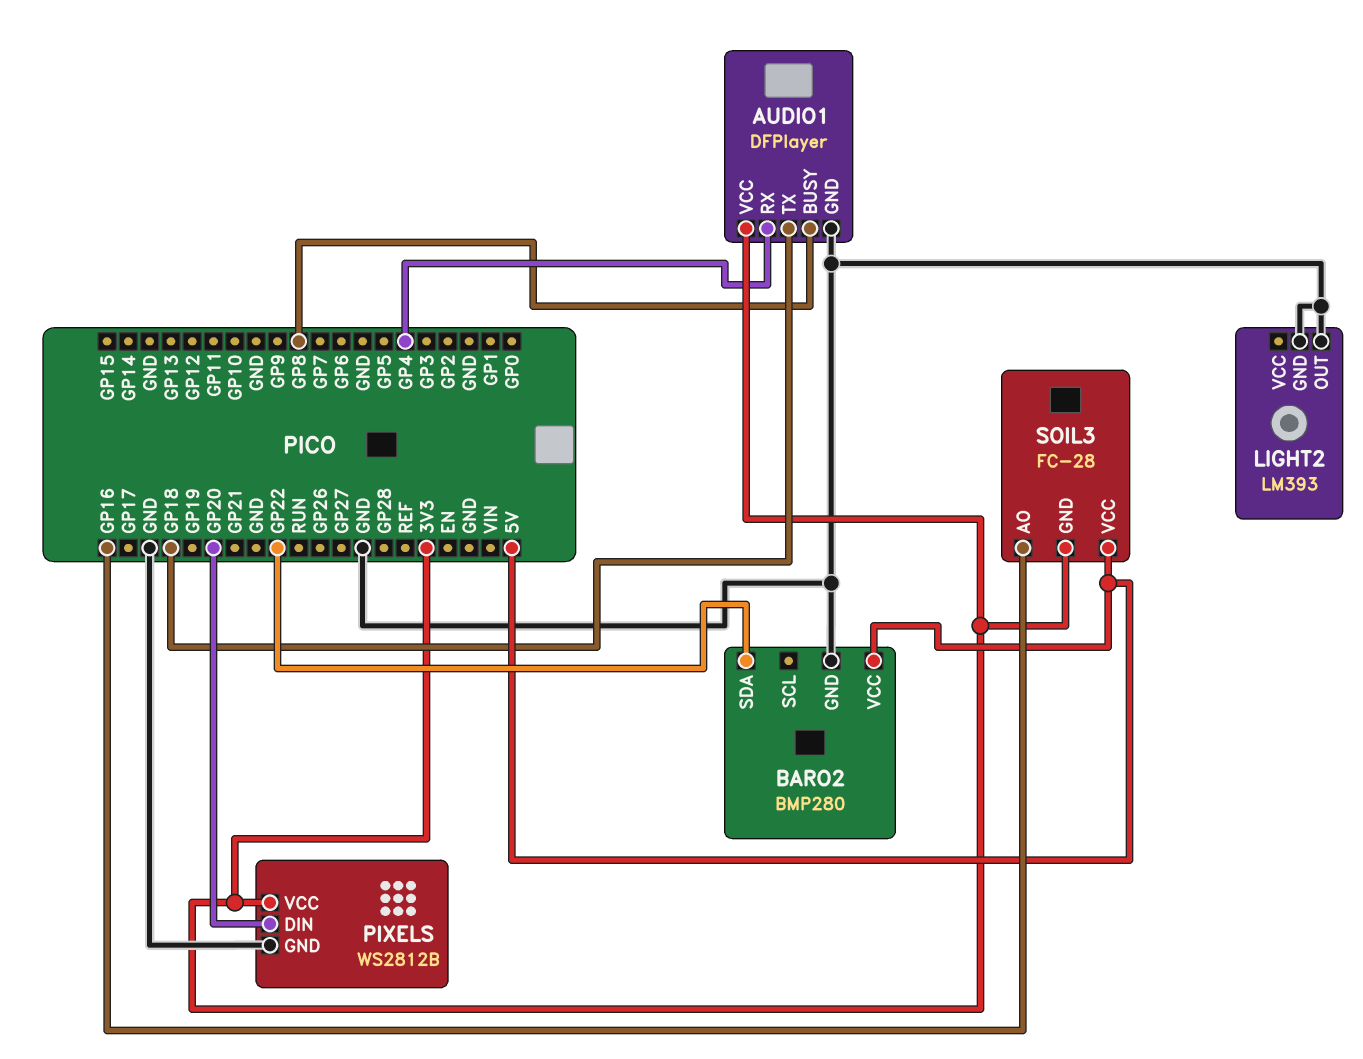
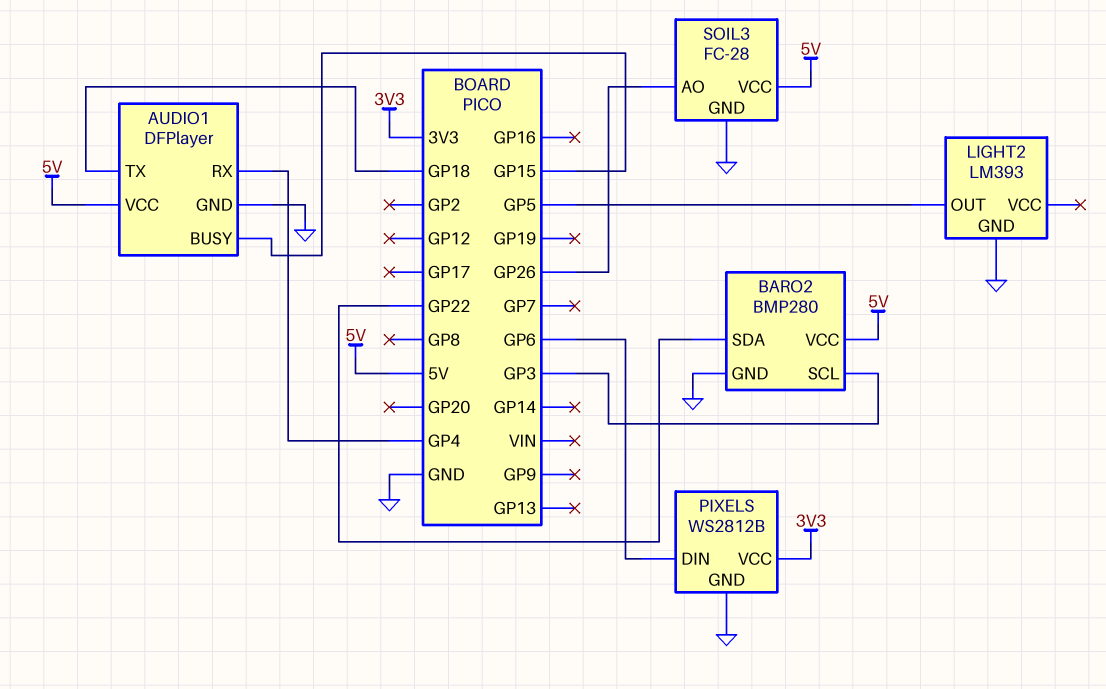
AUDIO1 pin BUSY: GP8 -> GP15
AUDIO1 pin VCC: 3V3 -> 5V
BARO2 pin SCL: none -> GP3
LIGHT2 pin OUT: GND -> GP5
PIXELS pin DIN: GP20 -> GP6
SOIL3 pin AO: GP16 -> GP26
SOIL3 pin GND: 3V3 -> GND

